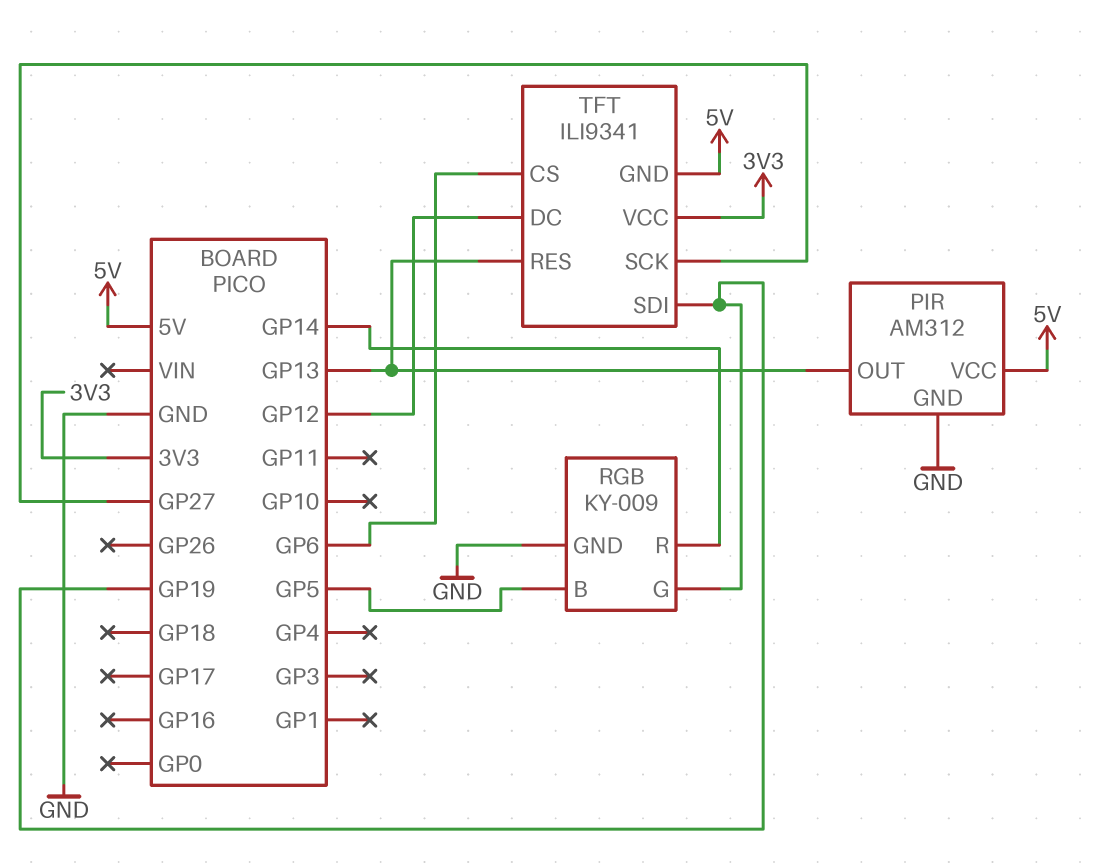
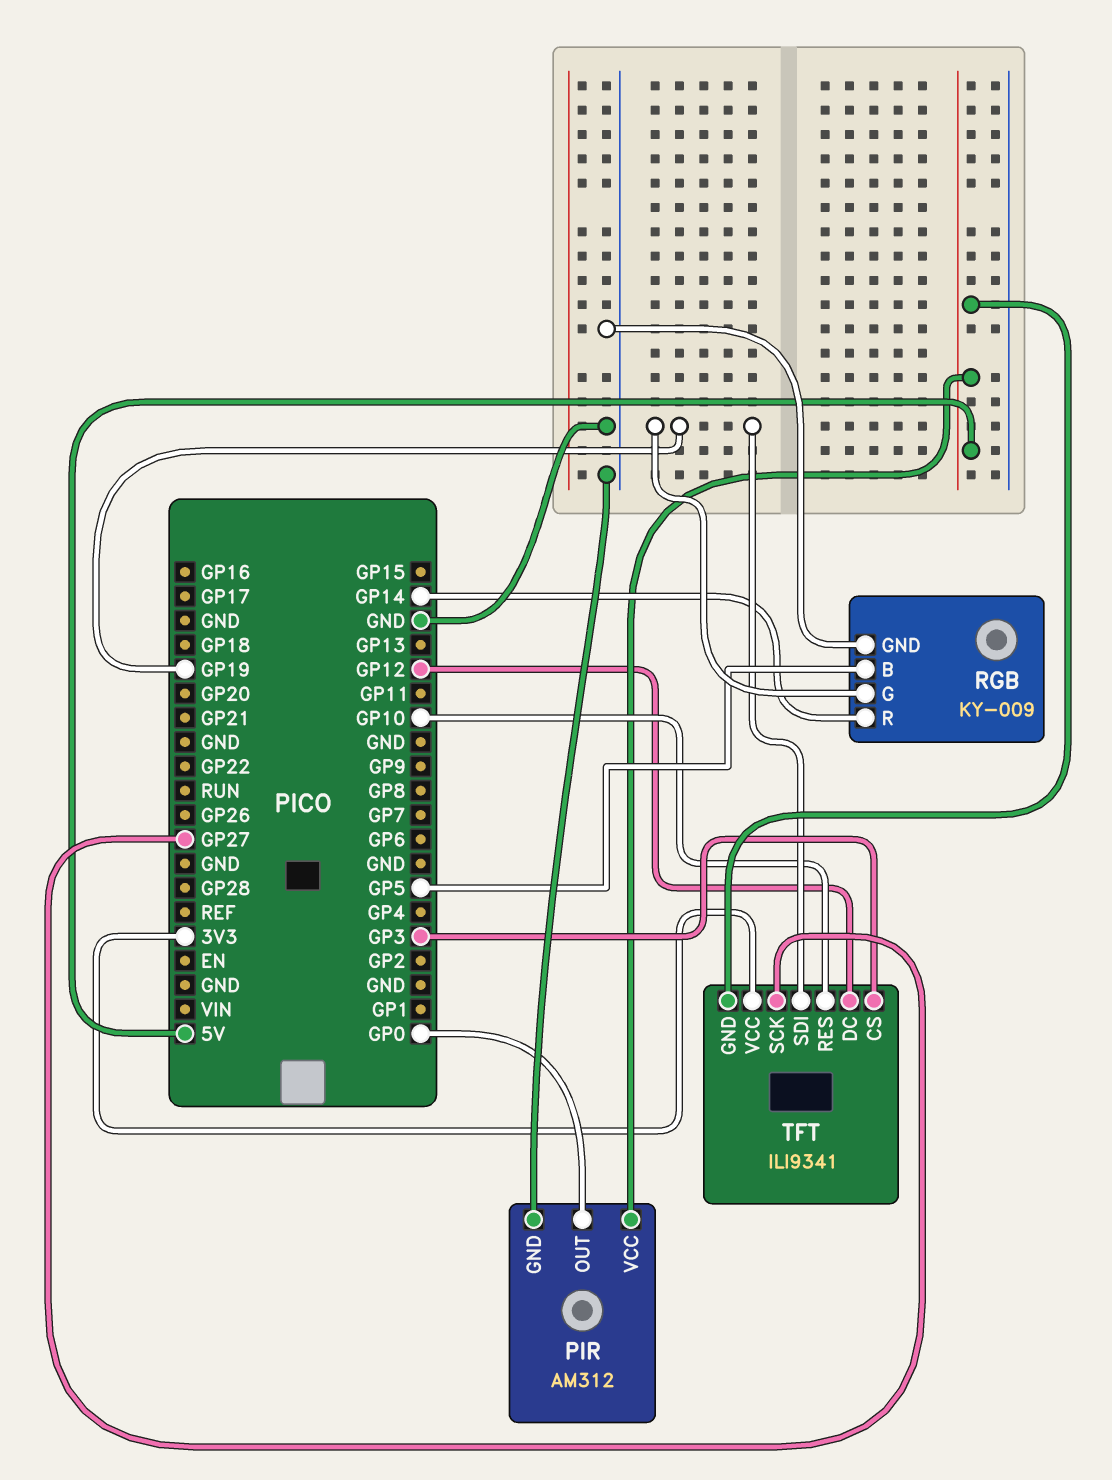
PIR pin OUT: GP13 -> GP0
TFT pin CS: GP6 -> GP3
TFT pin RES: GP13 -> GP10

